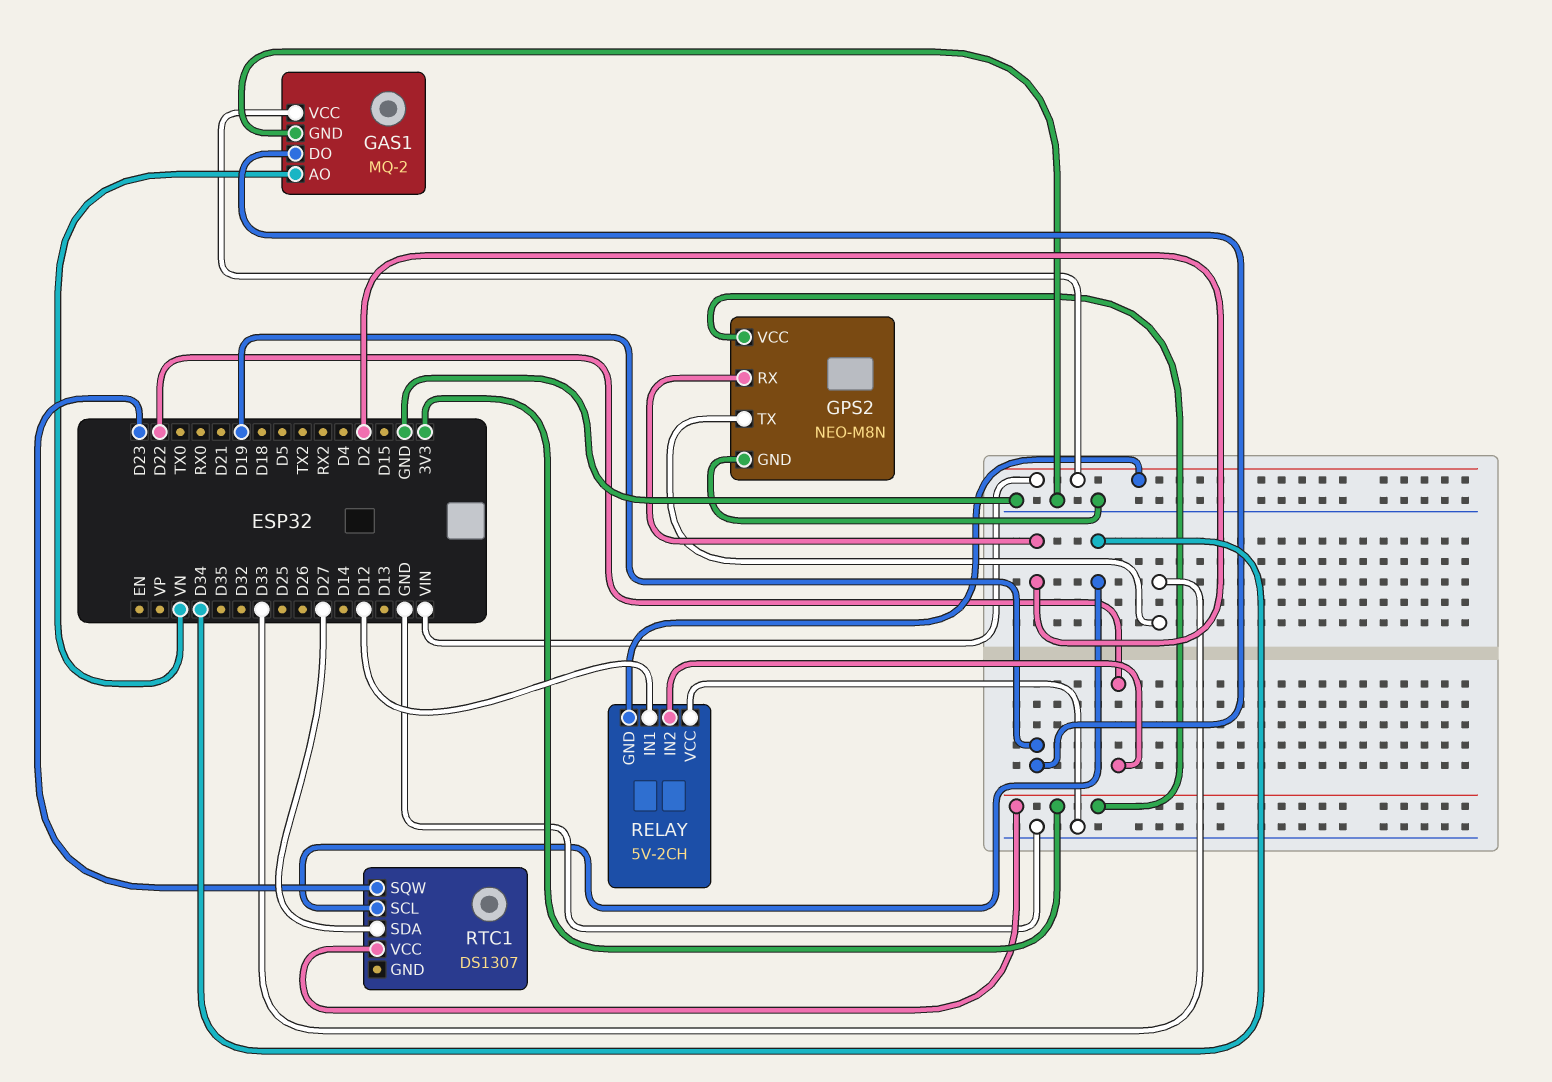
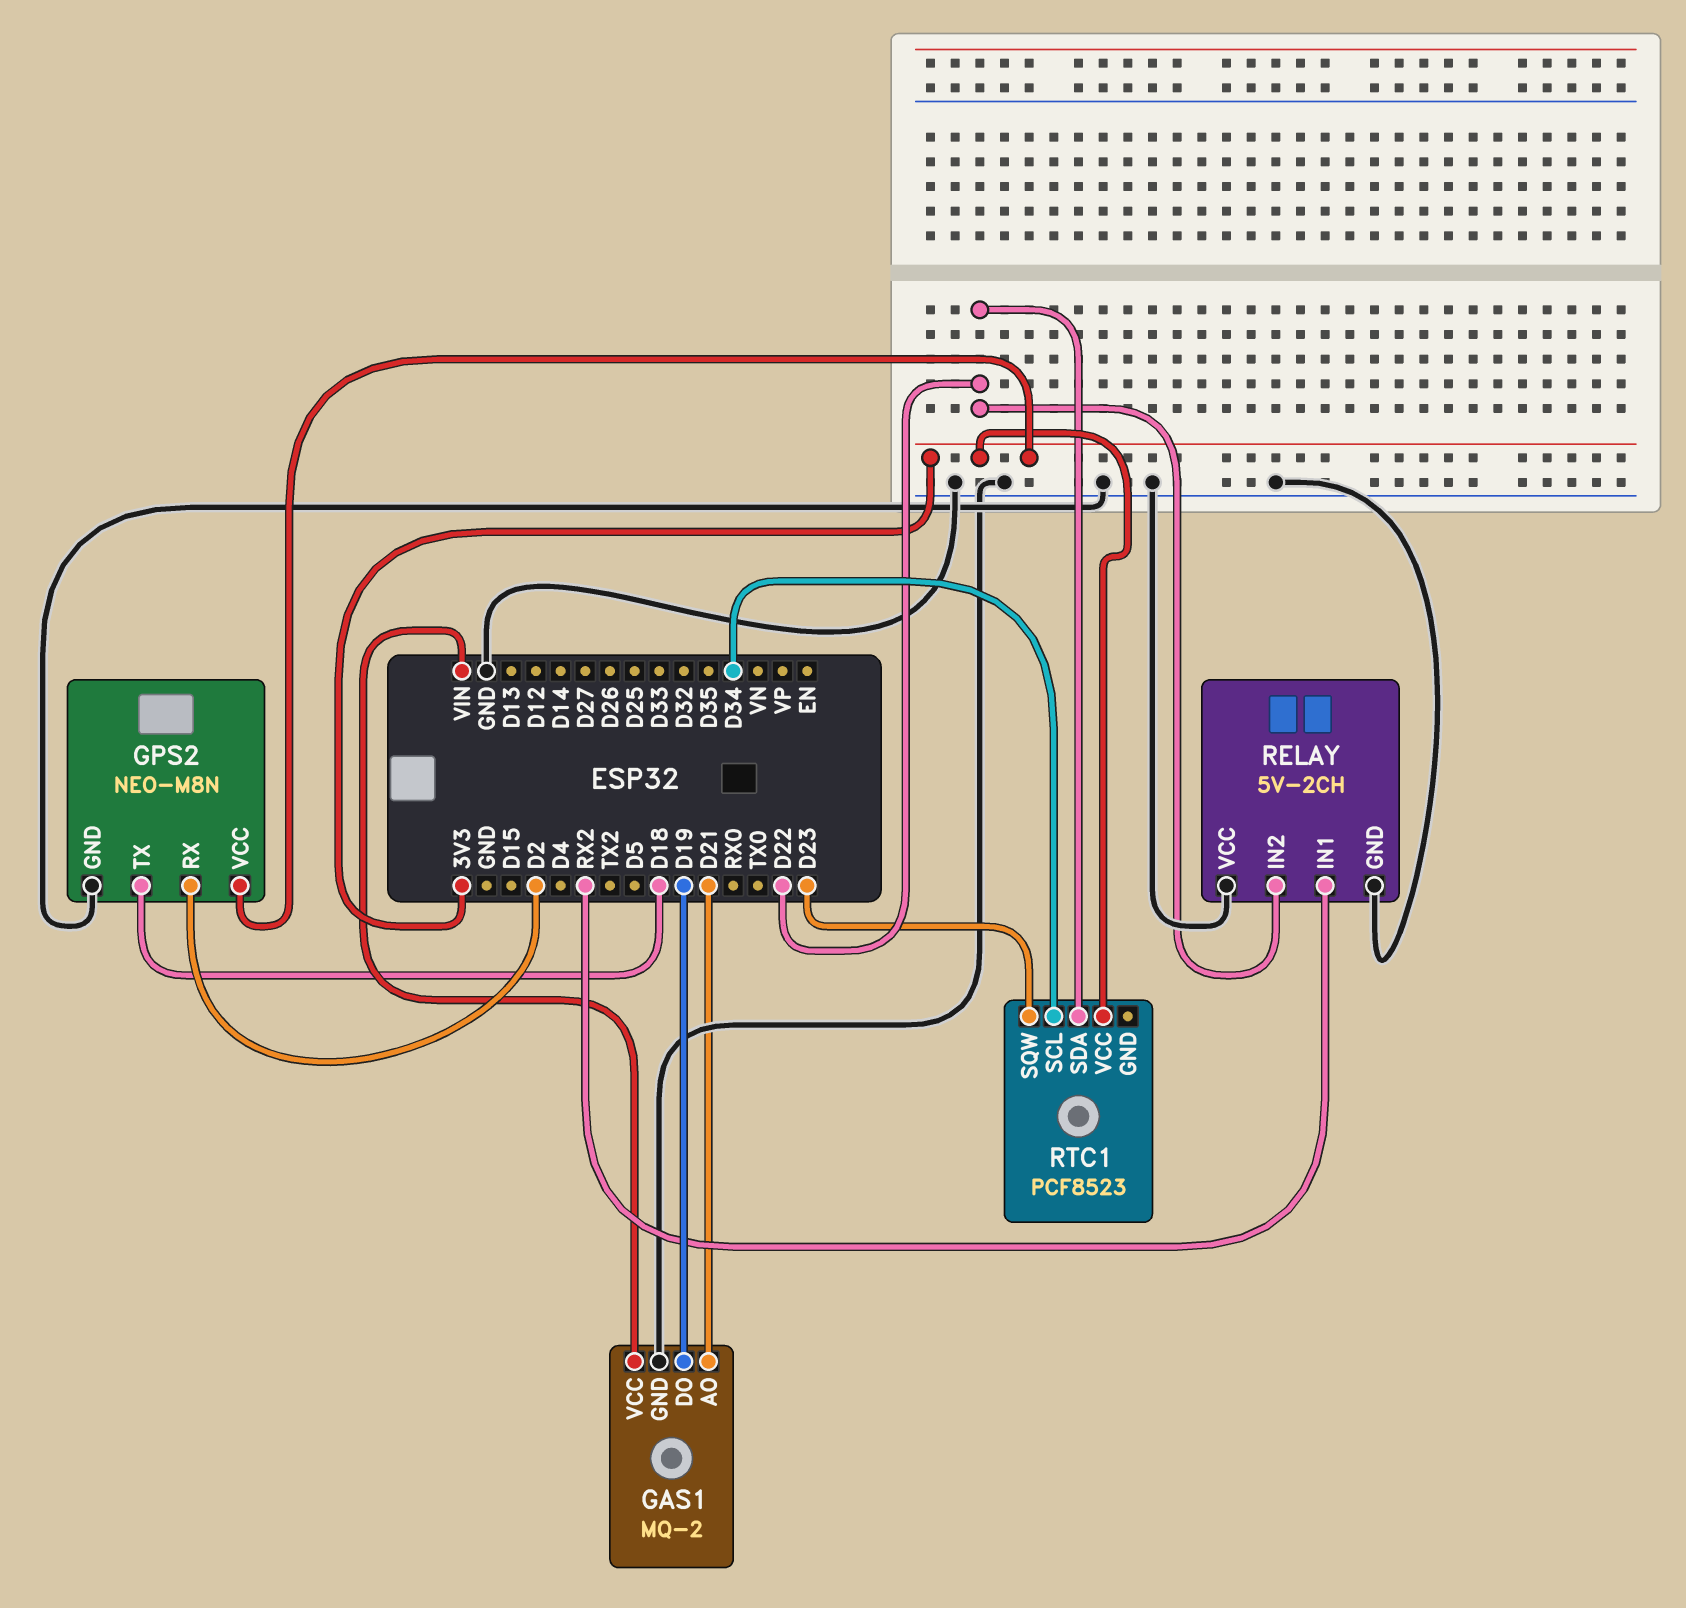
GAS1 pin AO: VN -> D21
GPS2 pin TX: D33 -> D18
RELAY pin GND: VIN -> GND
RELAY pin IN1: D12 -> RX2
RTC1: DS1307 -> PCF8523
RTC1 pin SDA: D27 -> D22

